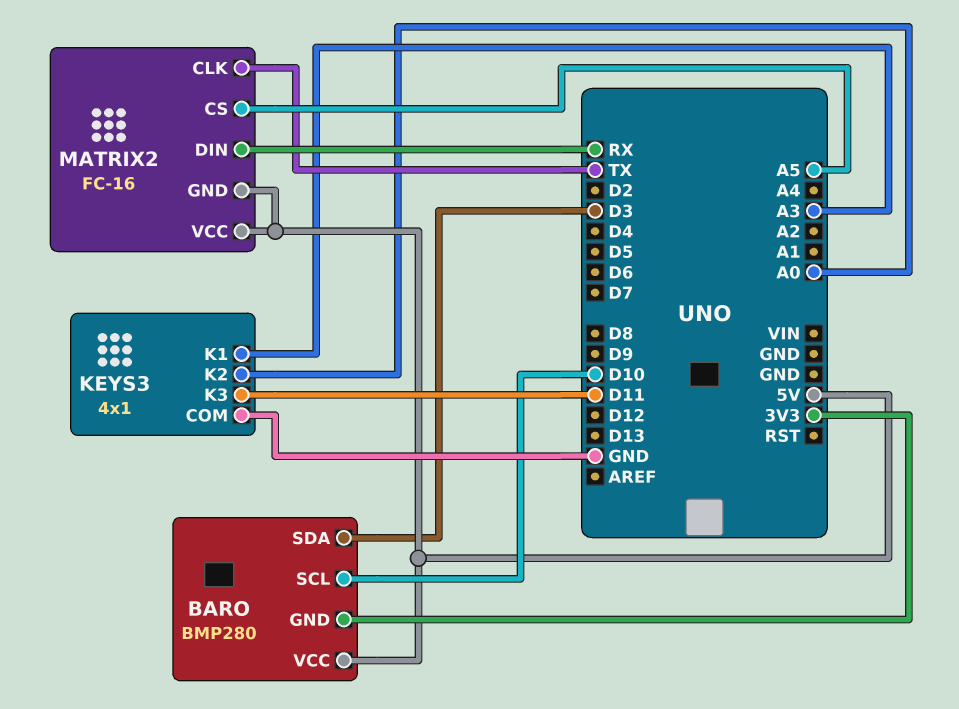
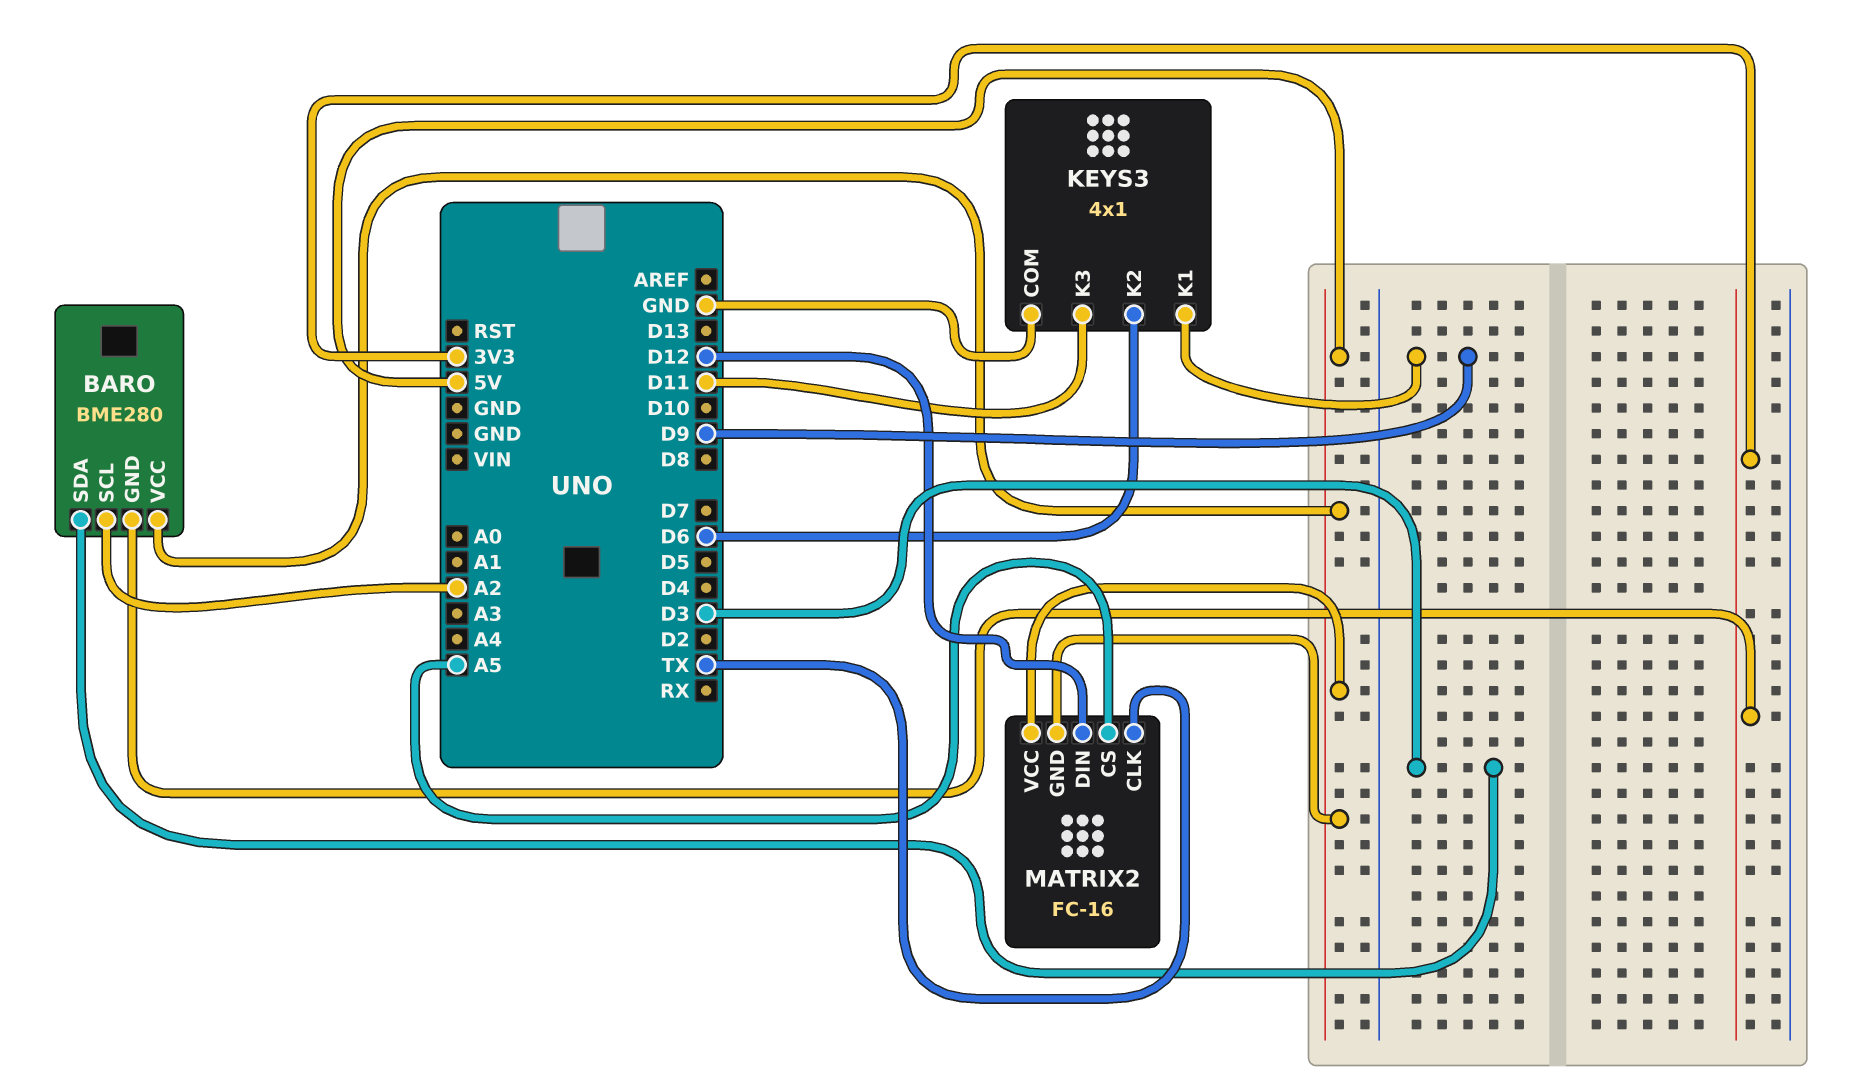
BARO: BMP280 -> BME280
BARO pin SCL: D10 -> A2
KEYS3 pin K1: A3 -> D9
KEYS3 pin K2: A0 -> D6
MATRIX2 pin DIN: RX -> D12

